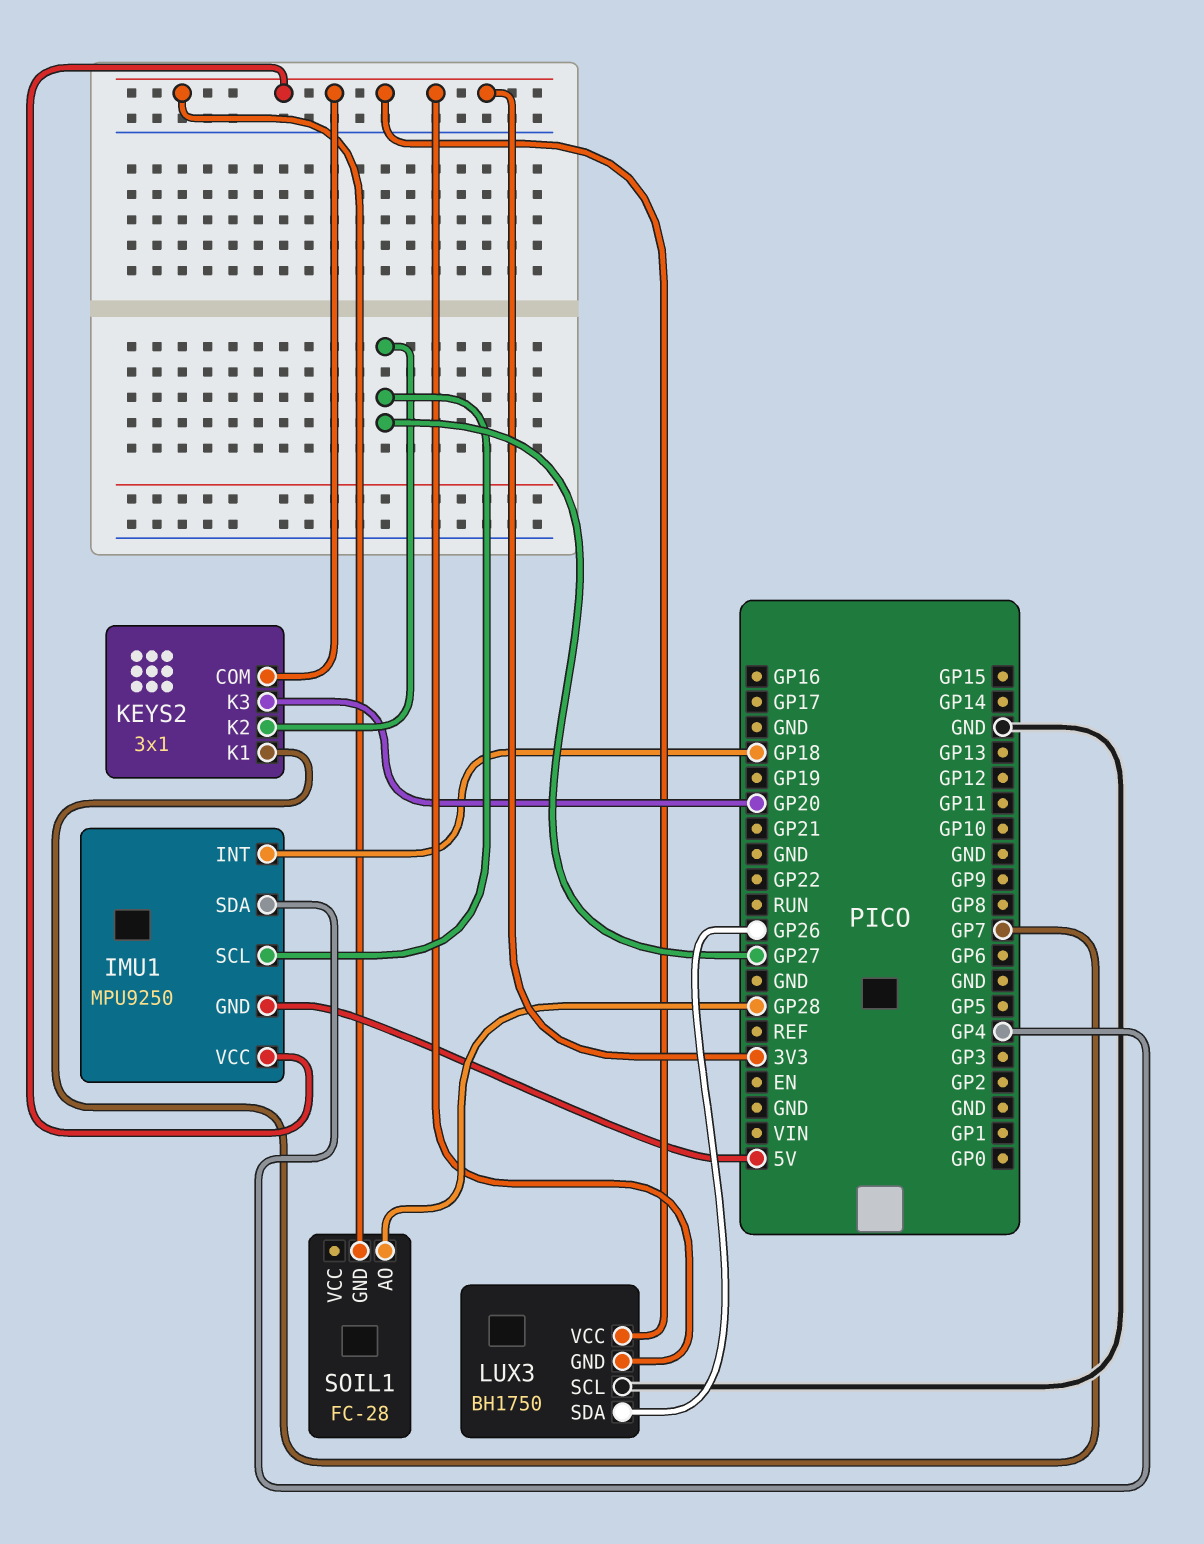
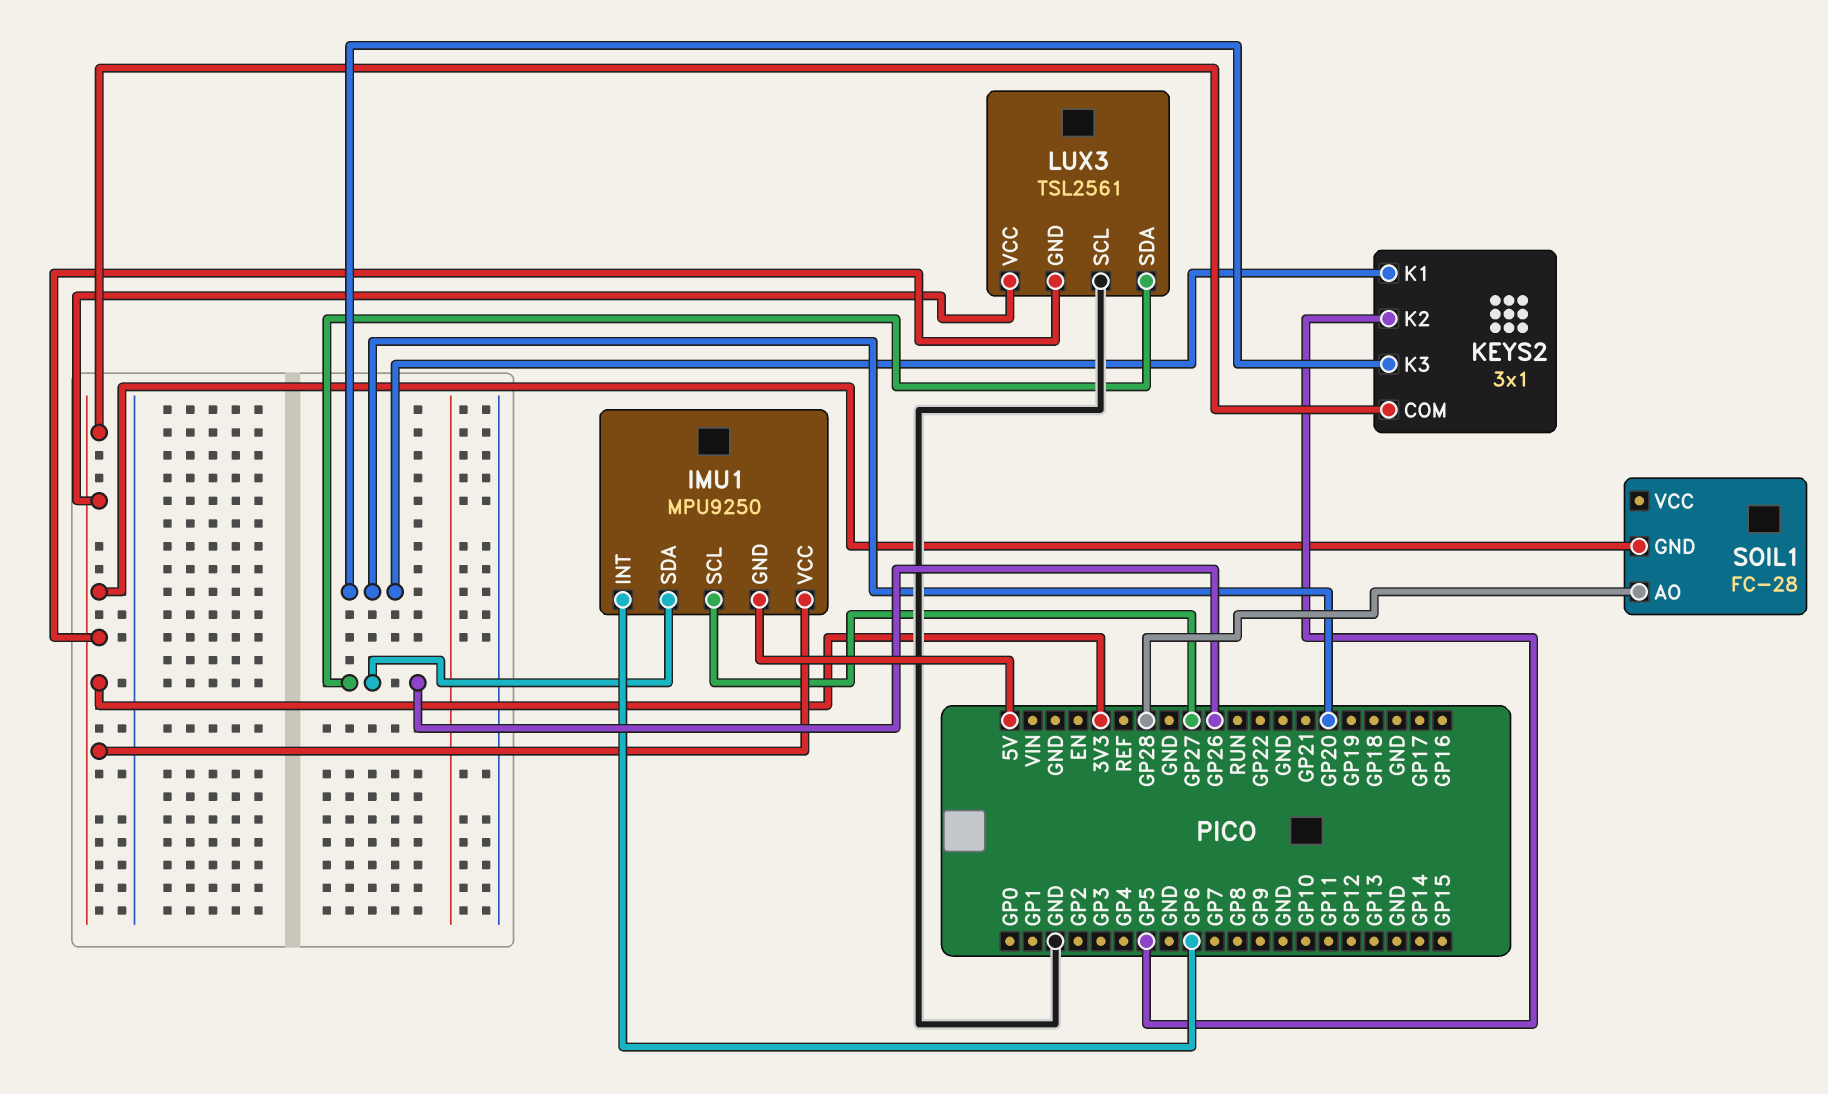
IMU1 pin INT: GP18 -> GP6
IMU1 pin SDA: GP4 -> GP26
KEYS2 pin K1: GP7 -> GP20
KEYS2 pin K2: GP27 -> GP5
LUX3: BH1750 -> TSL2561

